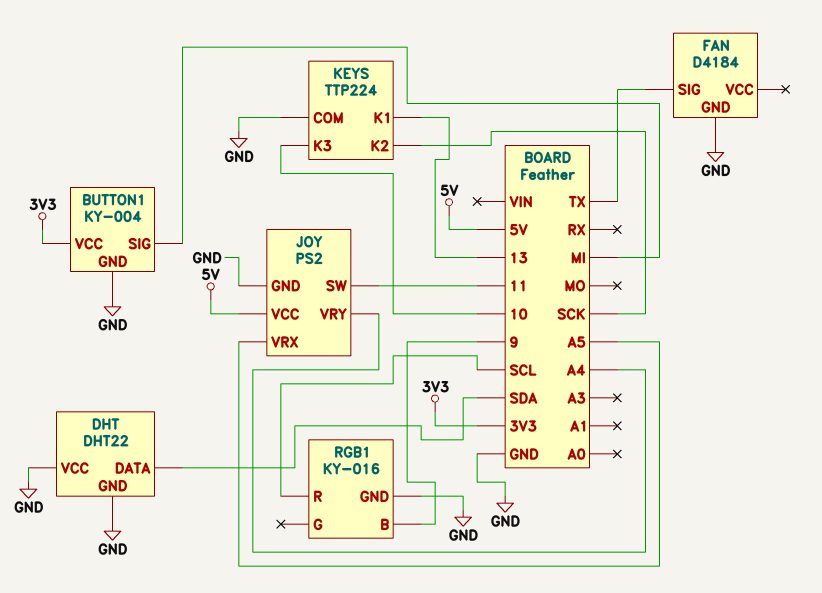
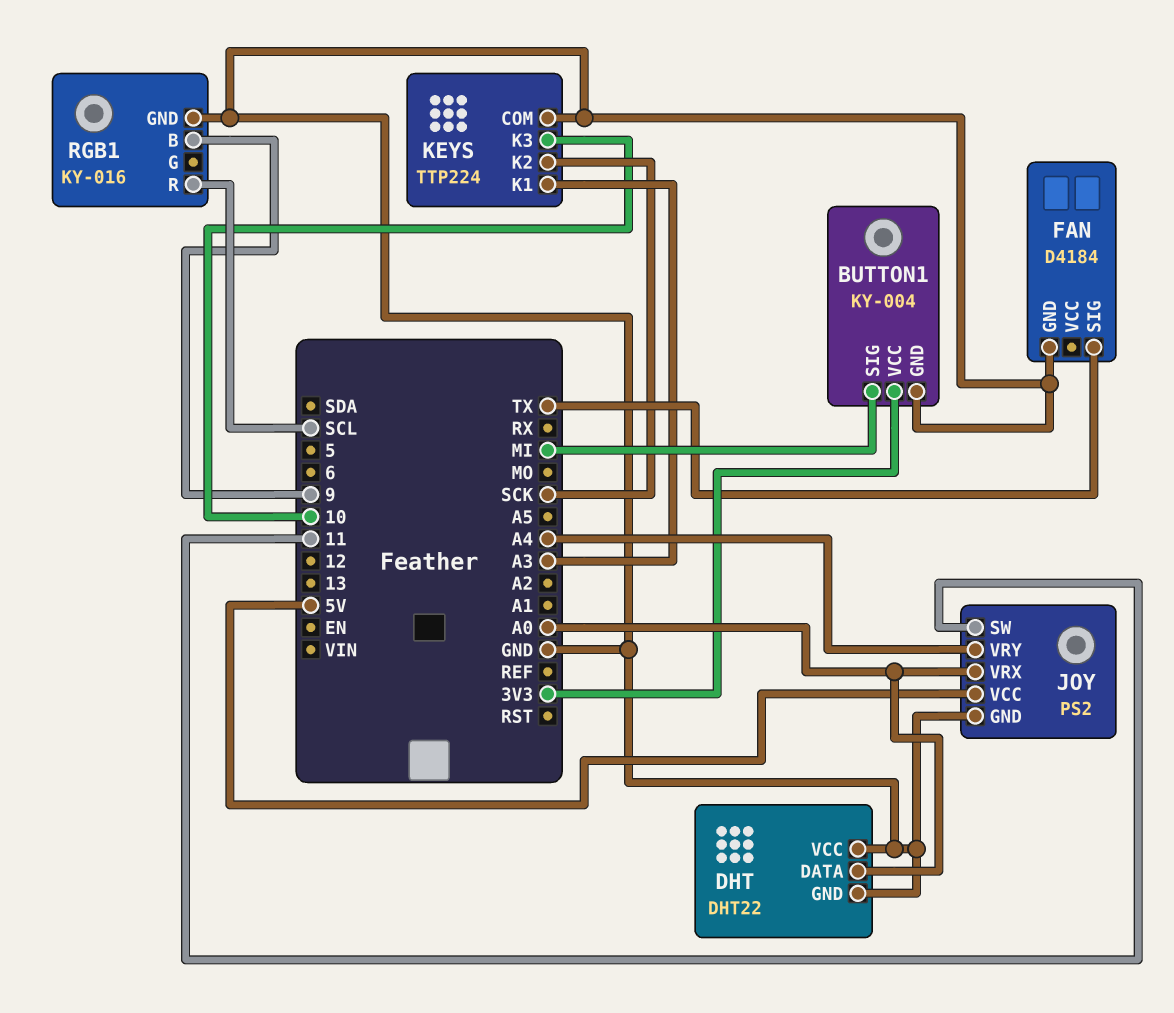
DHT pin DATA: SDA -> A0
JOY pin VRX: A5 -> A0
KEYS pin K1: 13 -> A3

